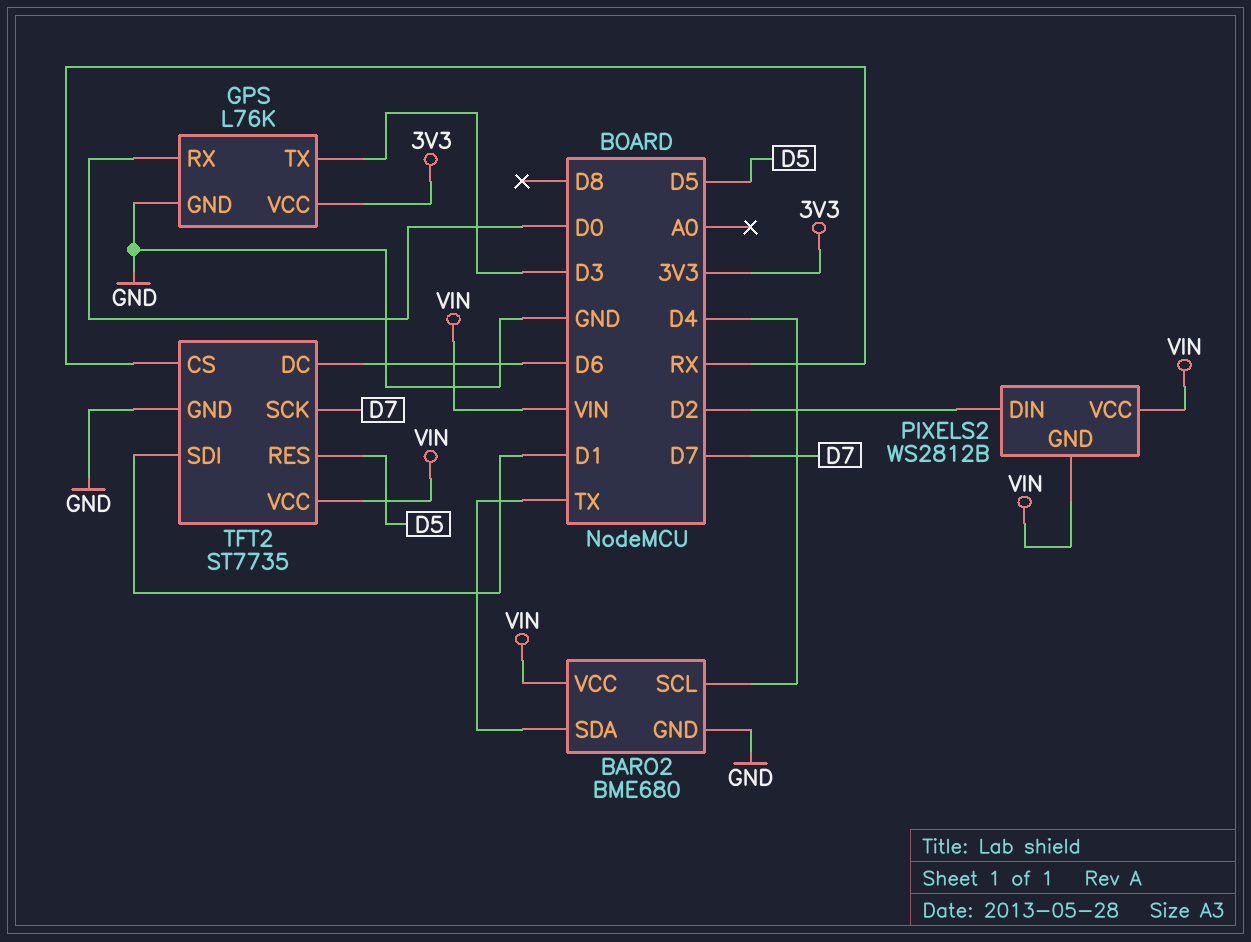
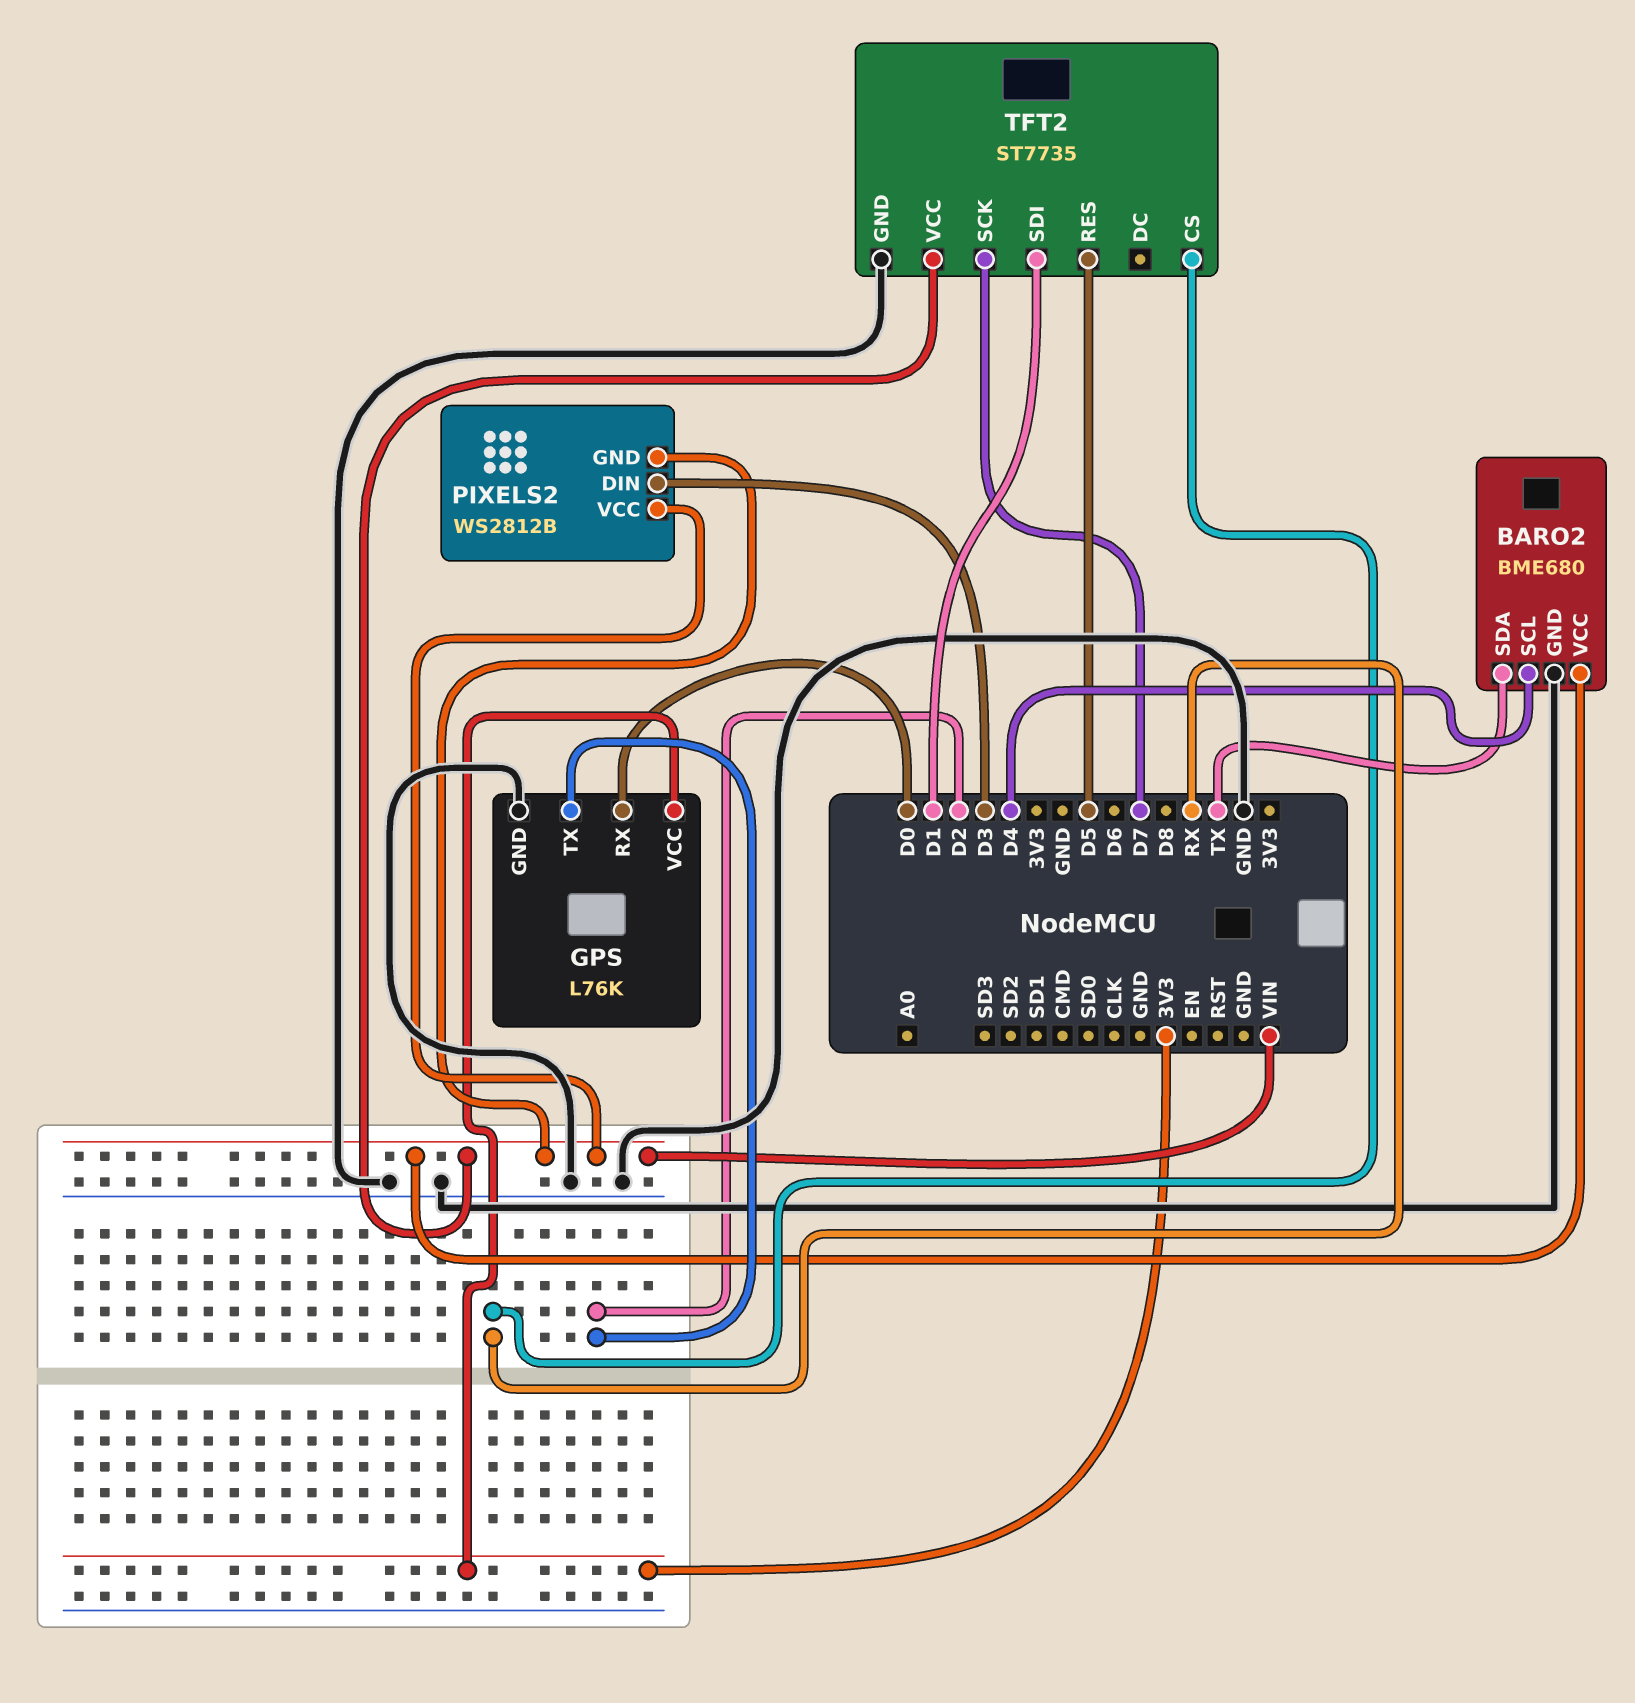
GPS pin TX: D3 -> D2
PIXELS2 pin DIN: D2 -> D3
TFT2 pin DC: D6 -> none

